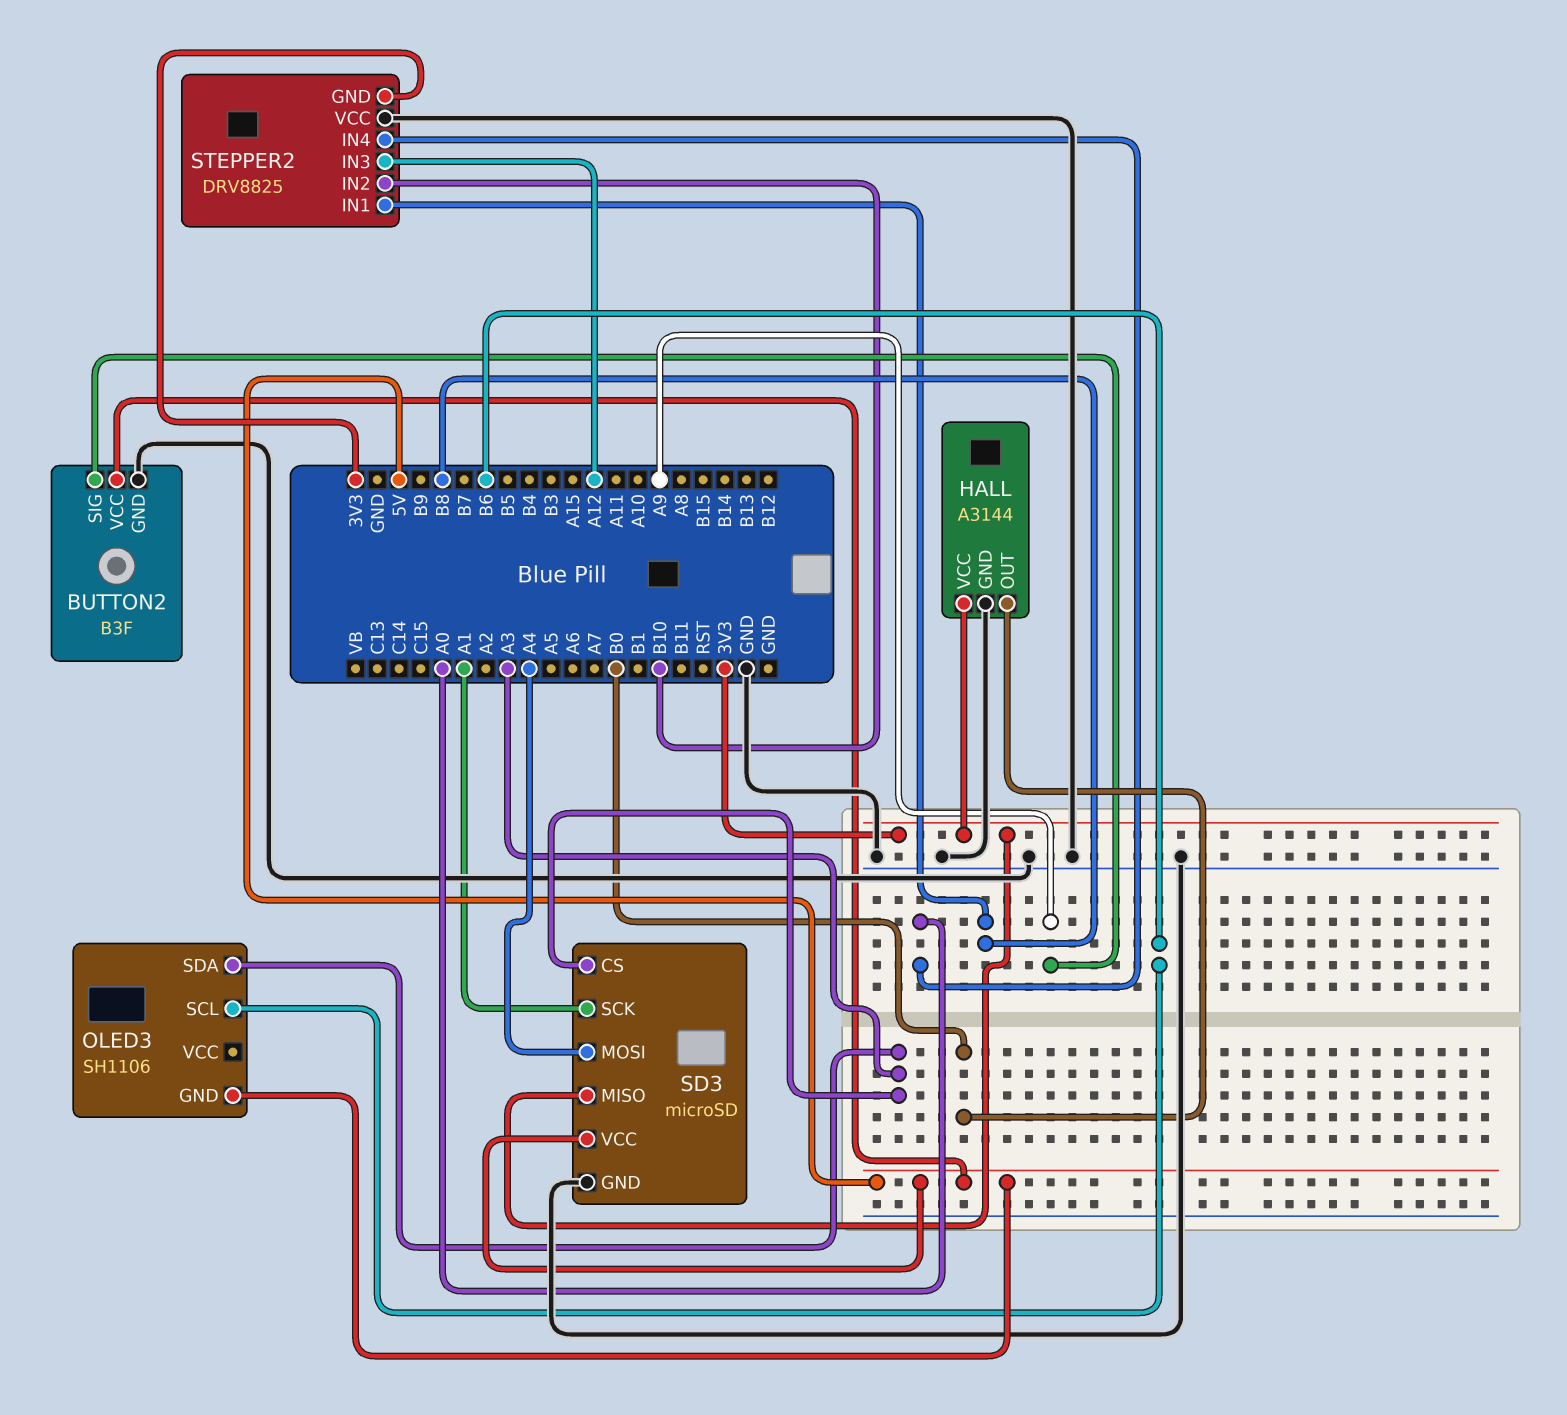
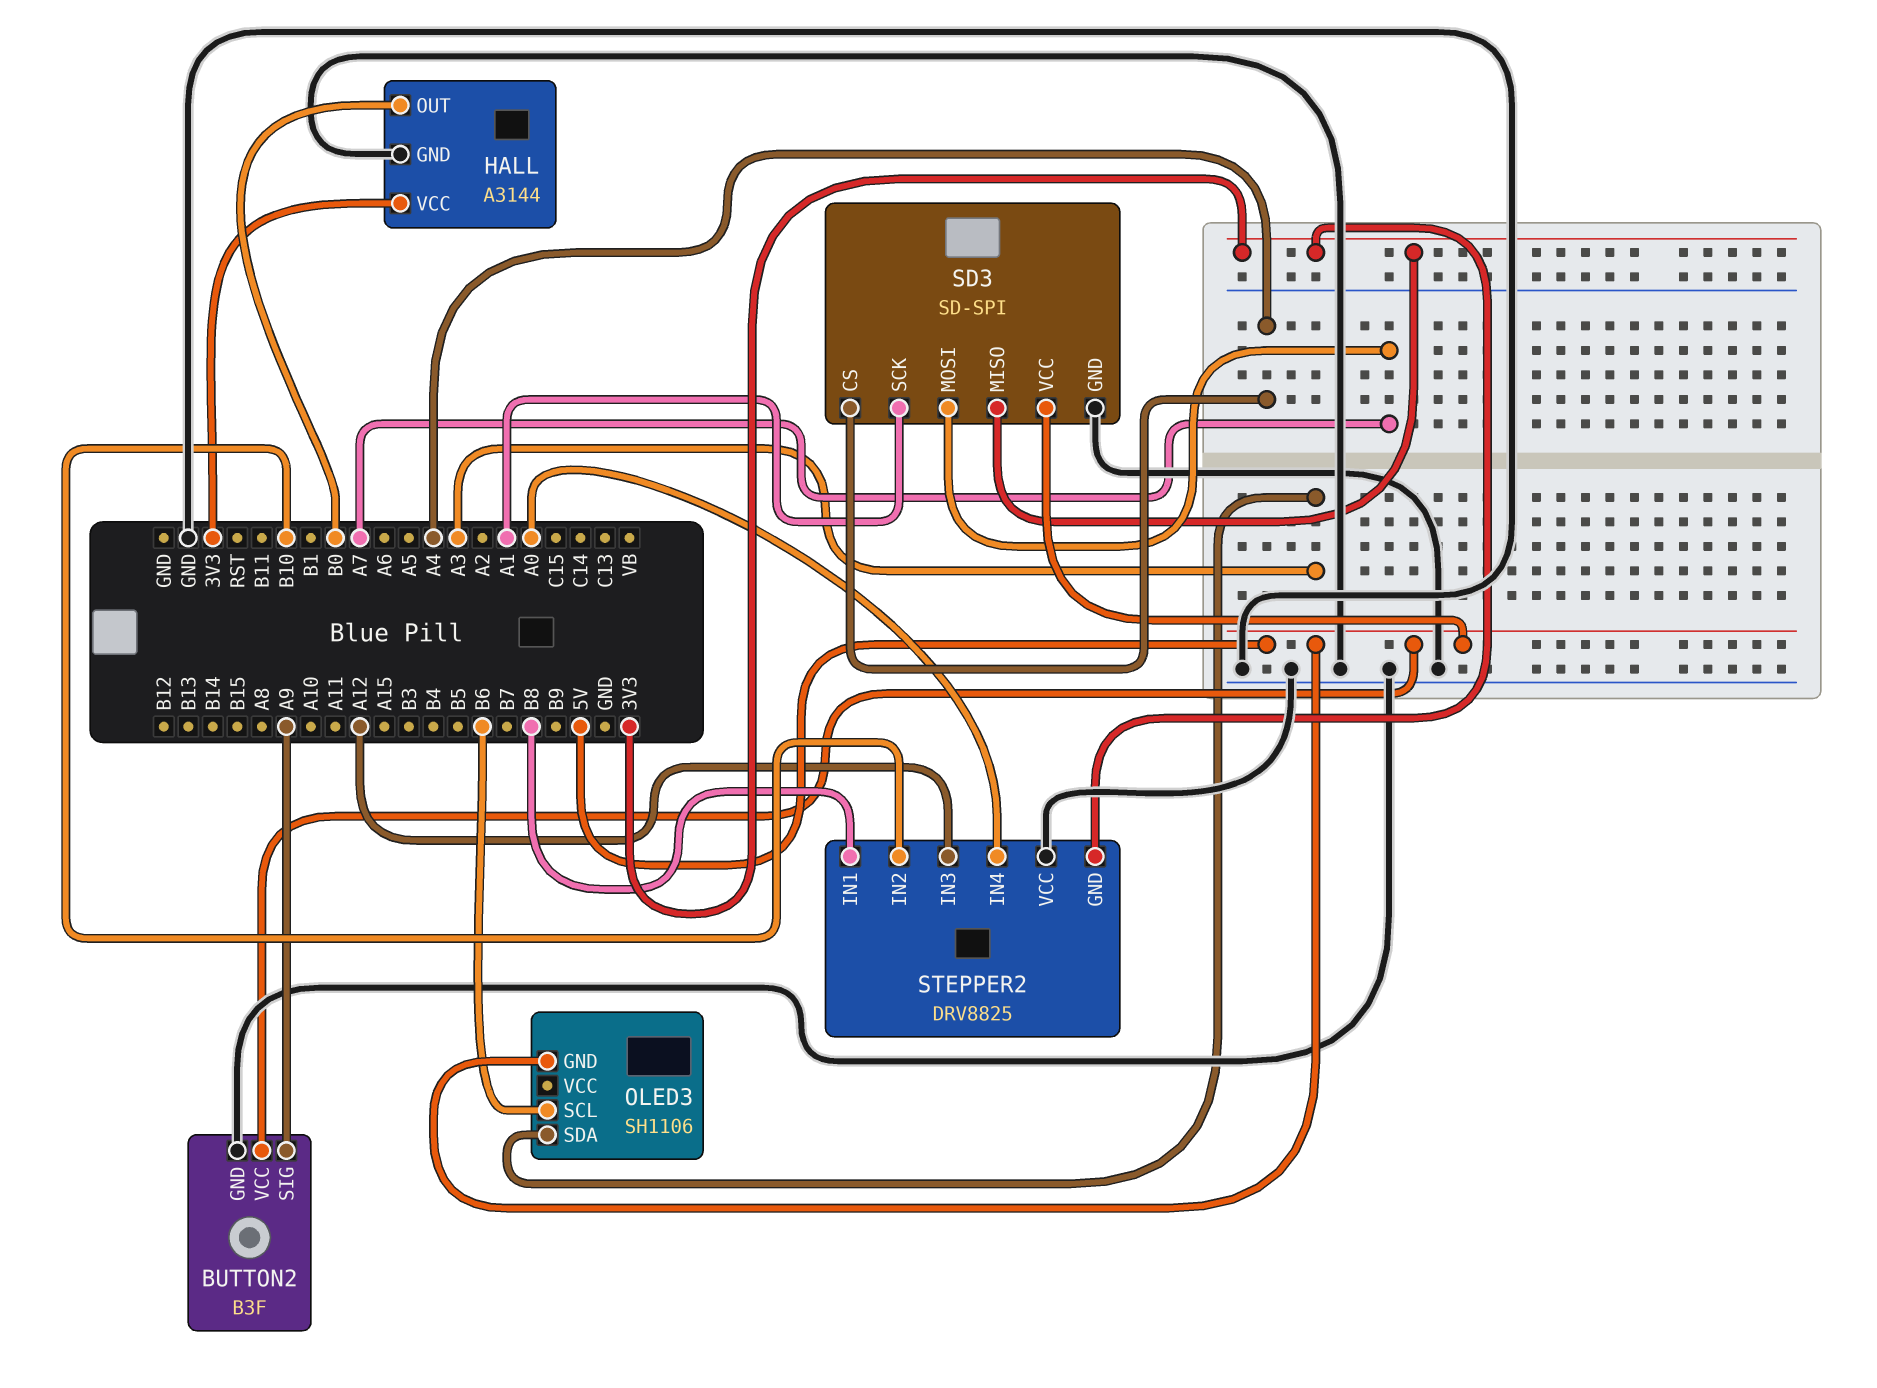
SD3: microSD -> SD-SPI
SD3 pin CS: A3 -> A4
SD3 pin MOSI: A4 -> A7

